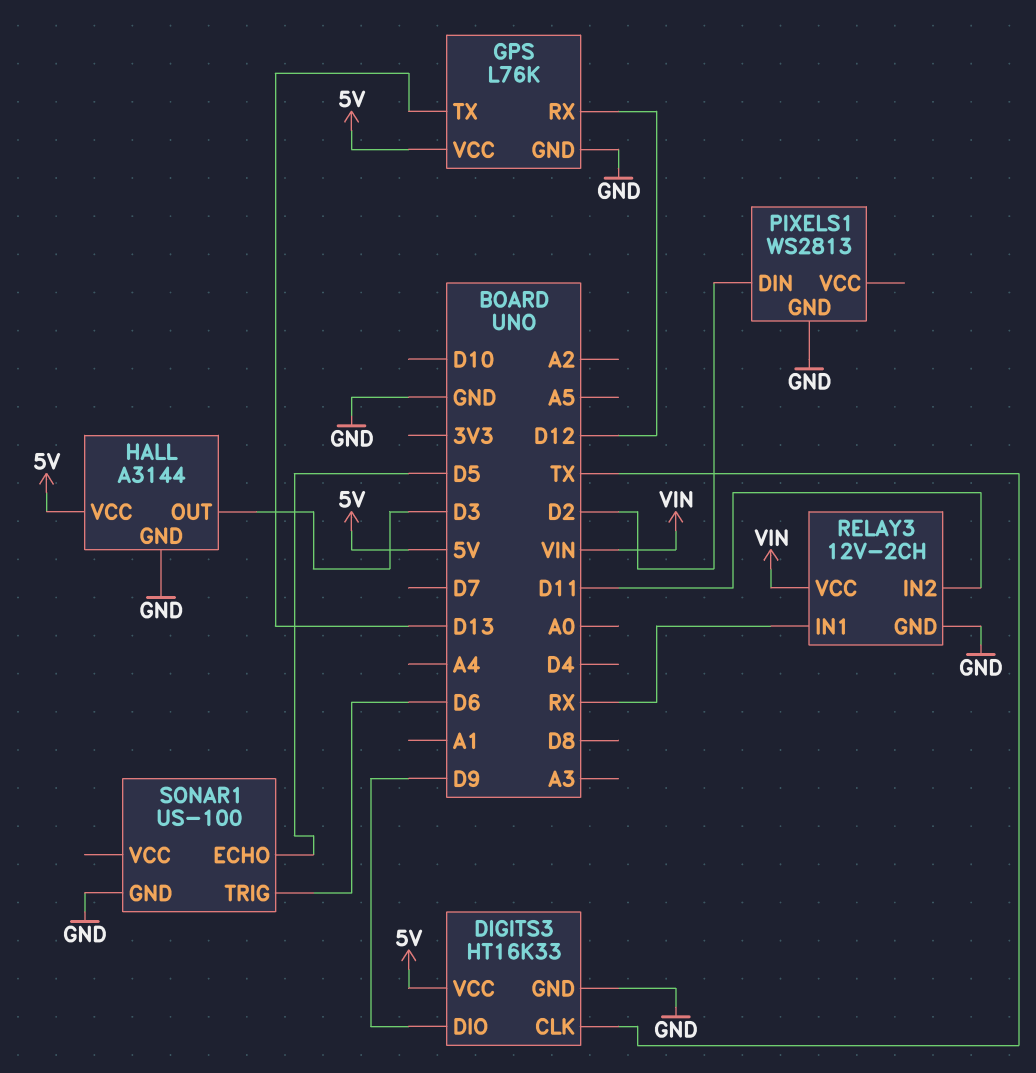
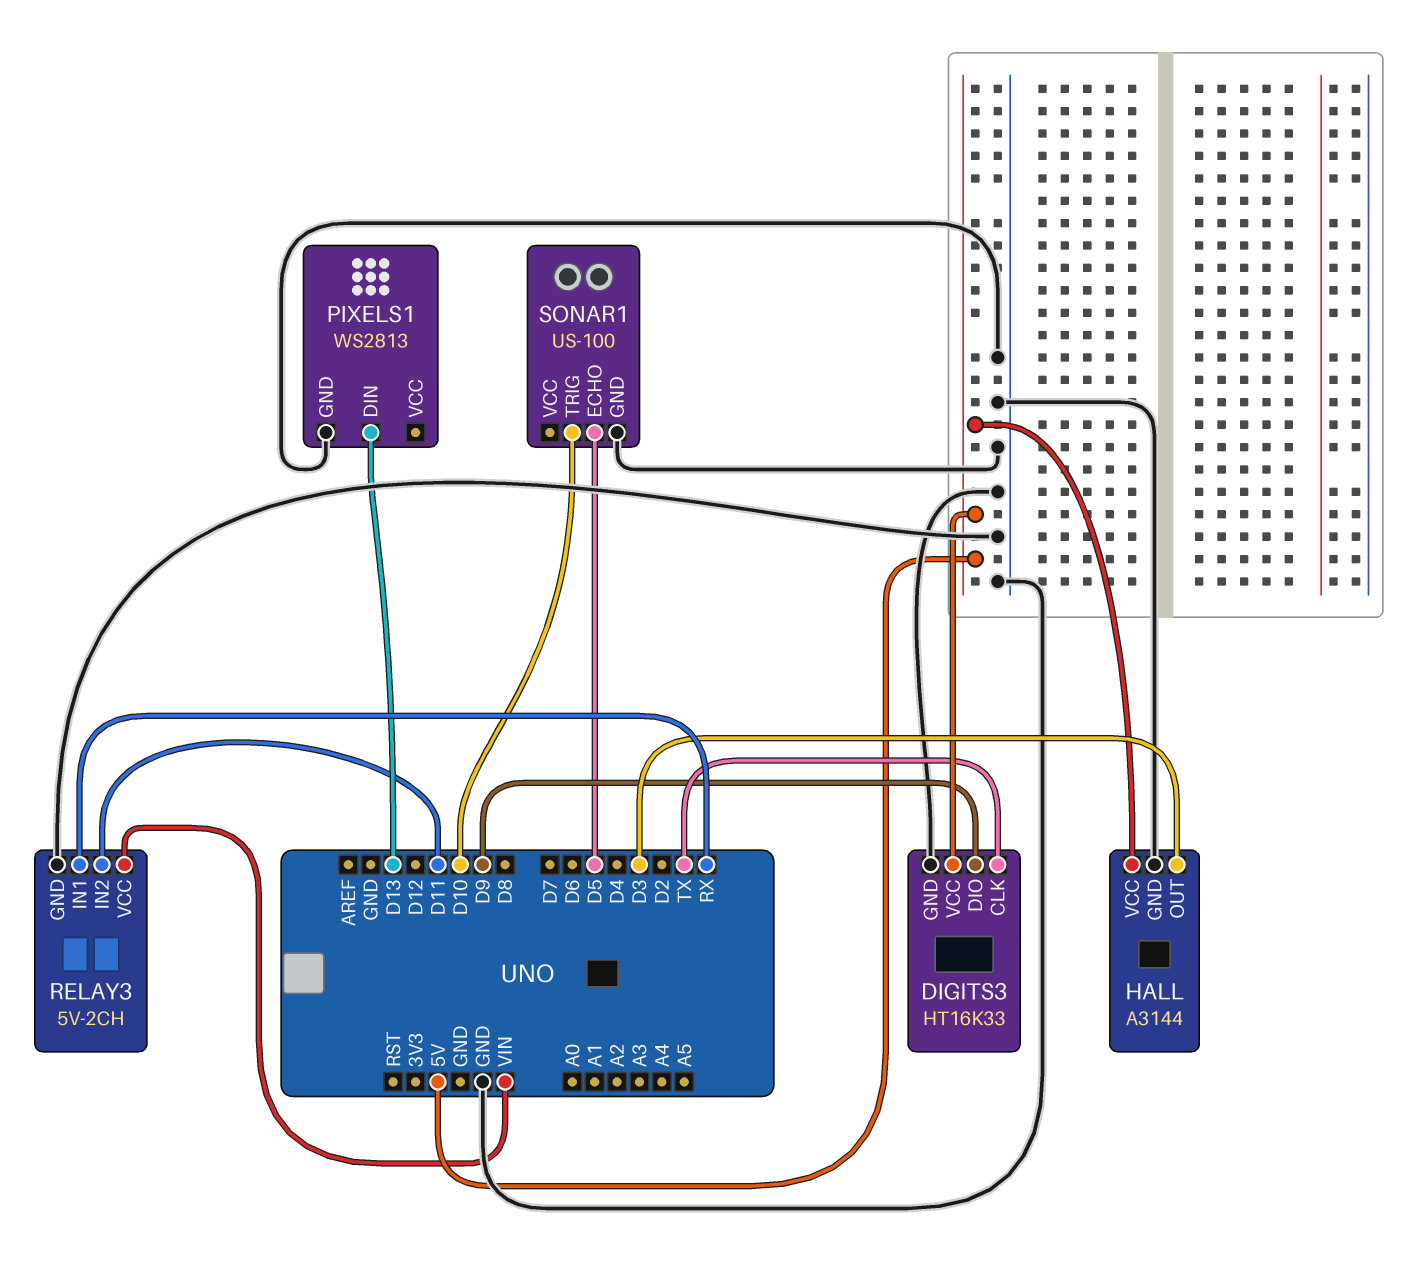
GPS: L76K -> none
GPS pin GND: GND -> none
GPS pin RX: D12 -> none
GPS pin TX: D13 -> none
GPS pin VCC: 5V -> none
PIXELS1 pin DIN: D2 -> D13
RELAY3: 12V-2CH -> 5V-2CH
SONAR1 pin TRIG: D6 -> D10

